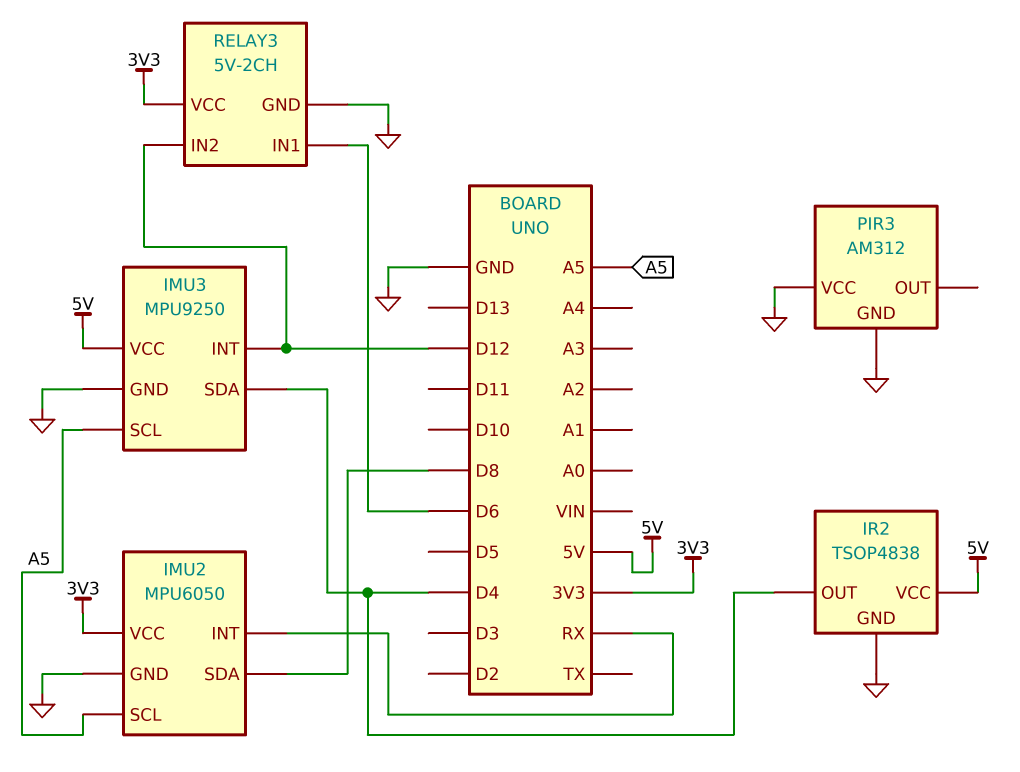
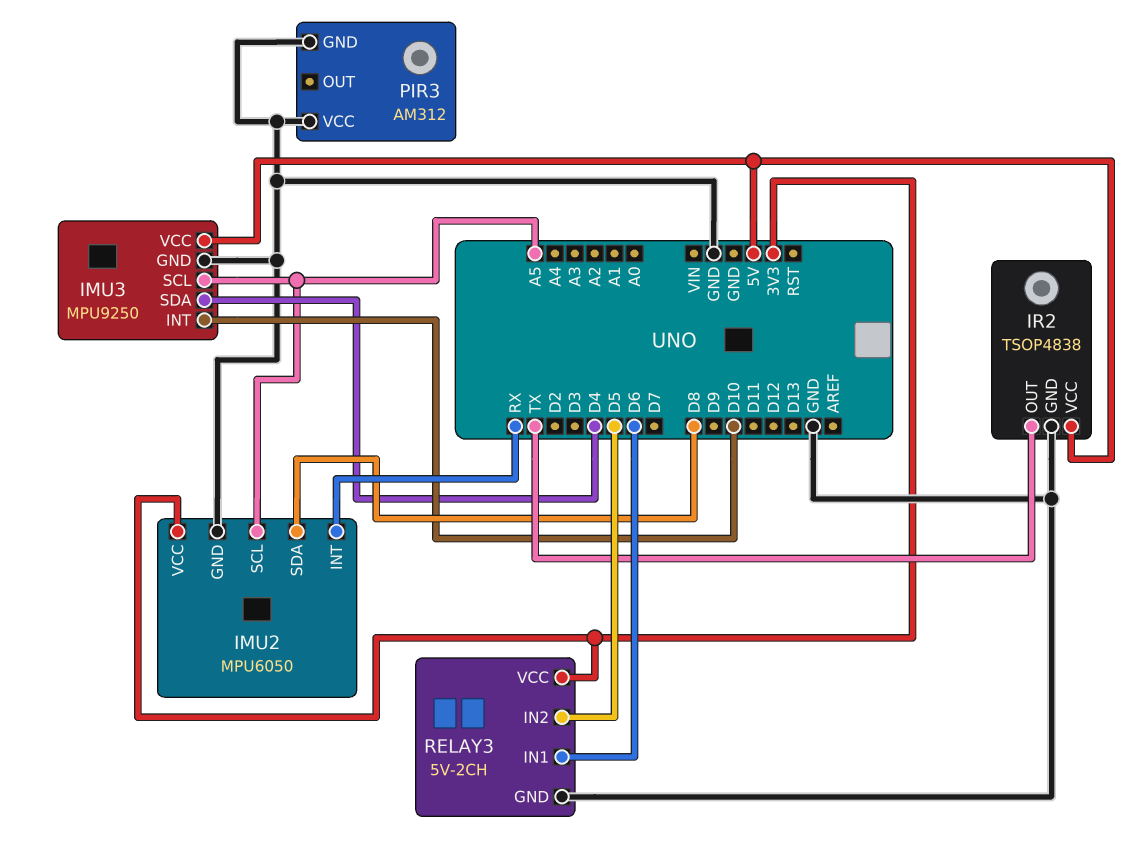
IMU3 pin INT: D12 -> D10
IR2 pin OUT: D4 -> TX
RELAY3 pin IN2: D12 -> D5

